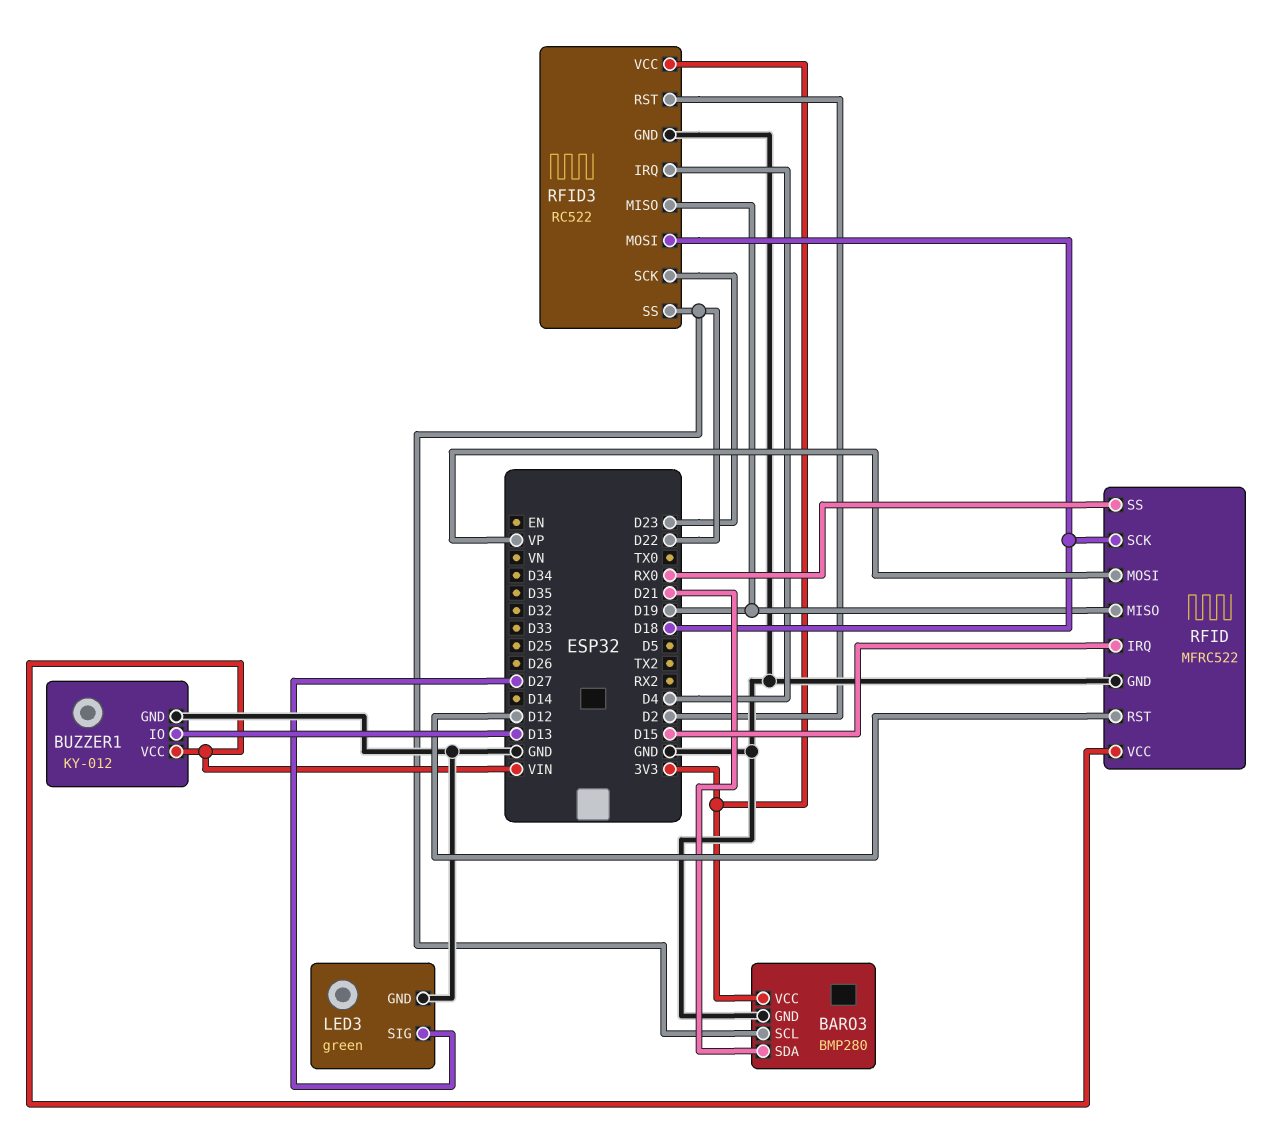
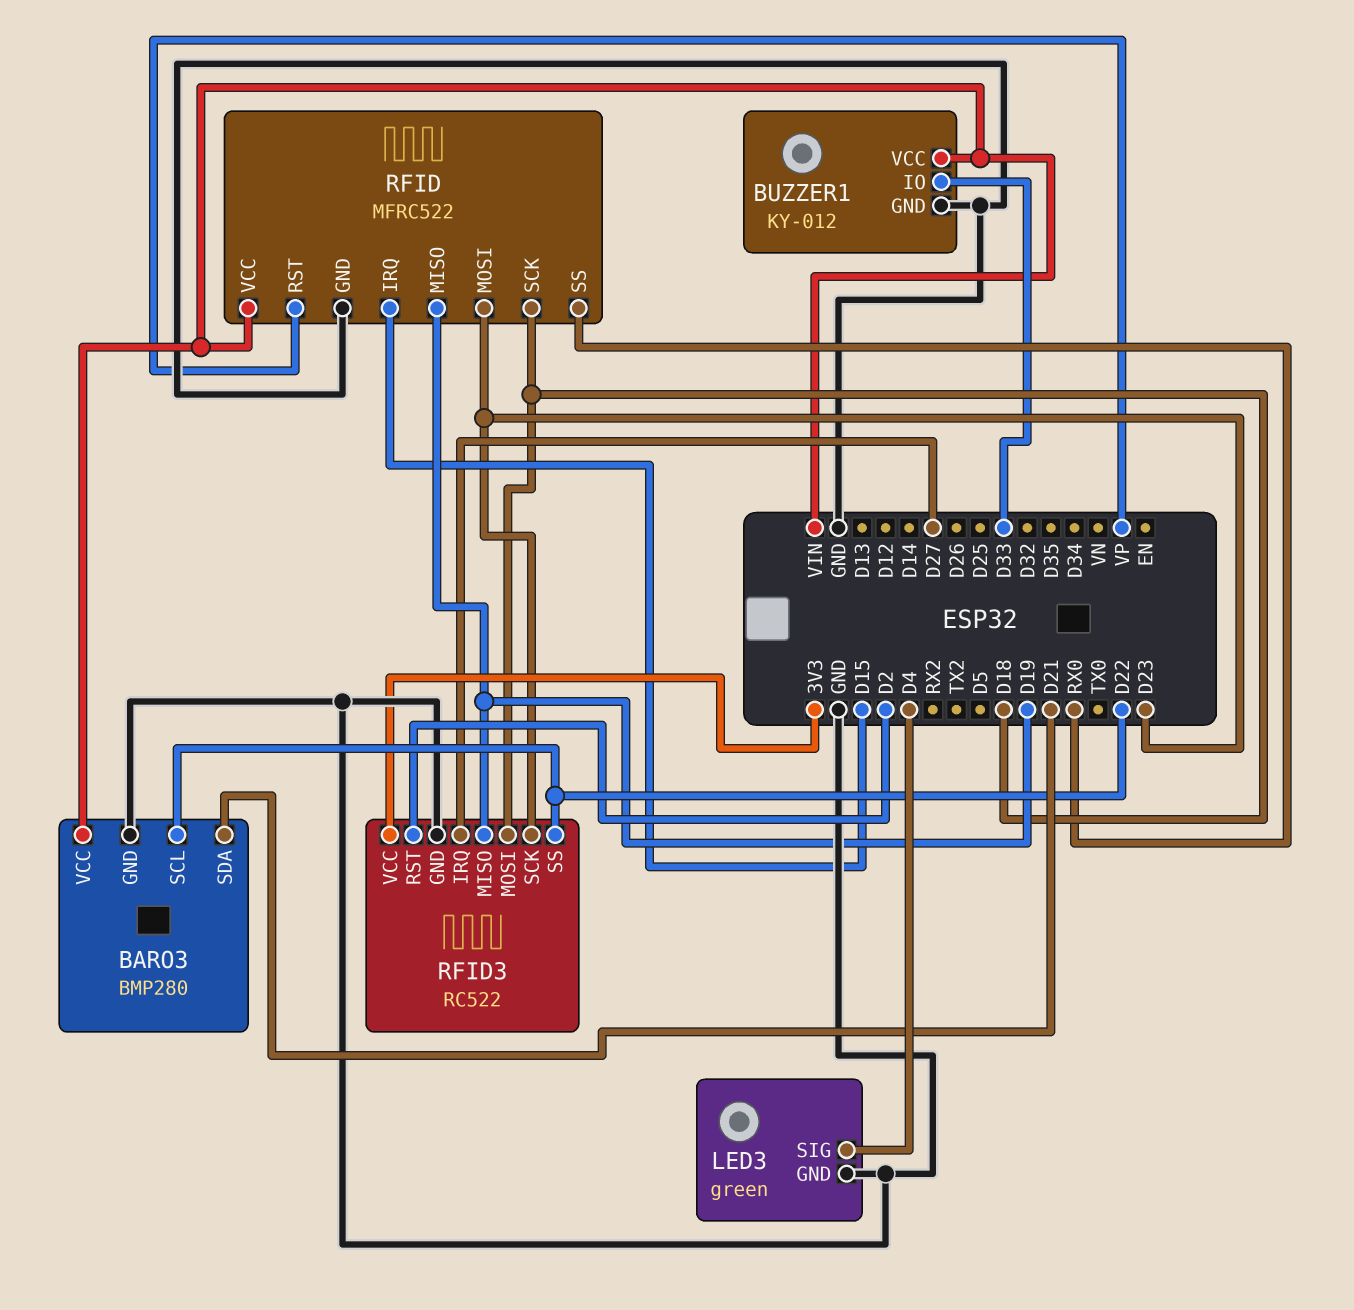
BARO3 pin VCC: 3V3 -> VIN
BUZZER1 pin IO: D13 -> D33
LED3 pin SIG: D27 -> D4
RFID pin MOSI: VP -> D23
RFID pin RST: D12 -> VP
RFID3 pin IRQ: D4 -> D27

